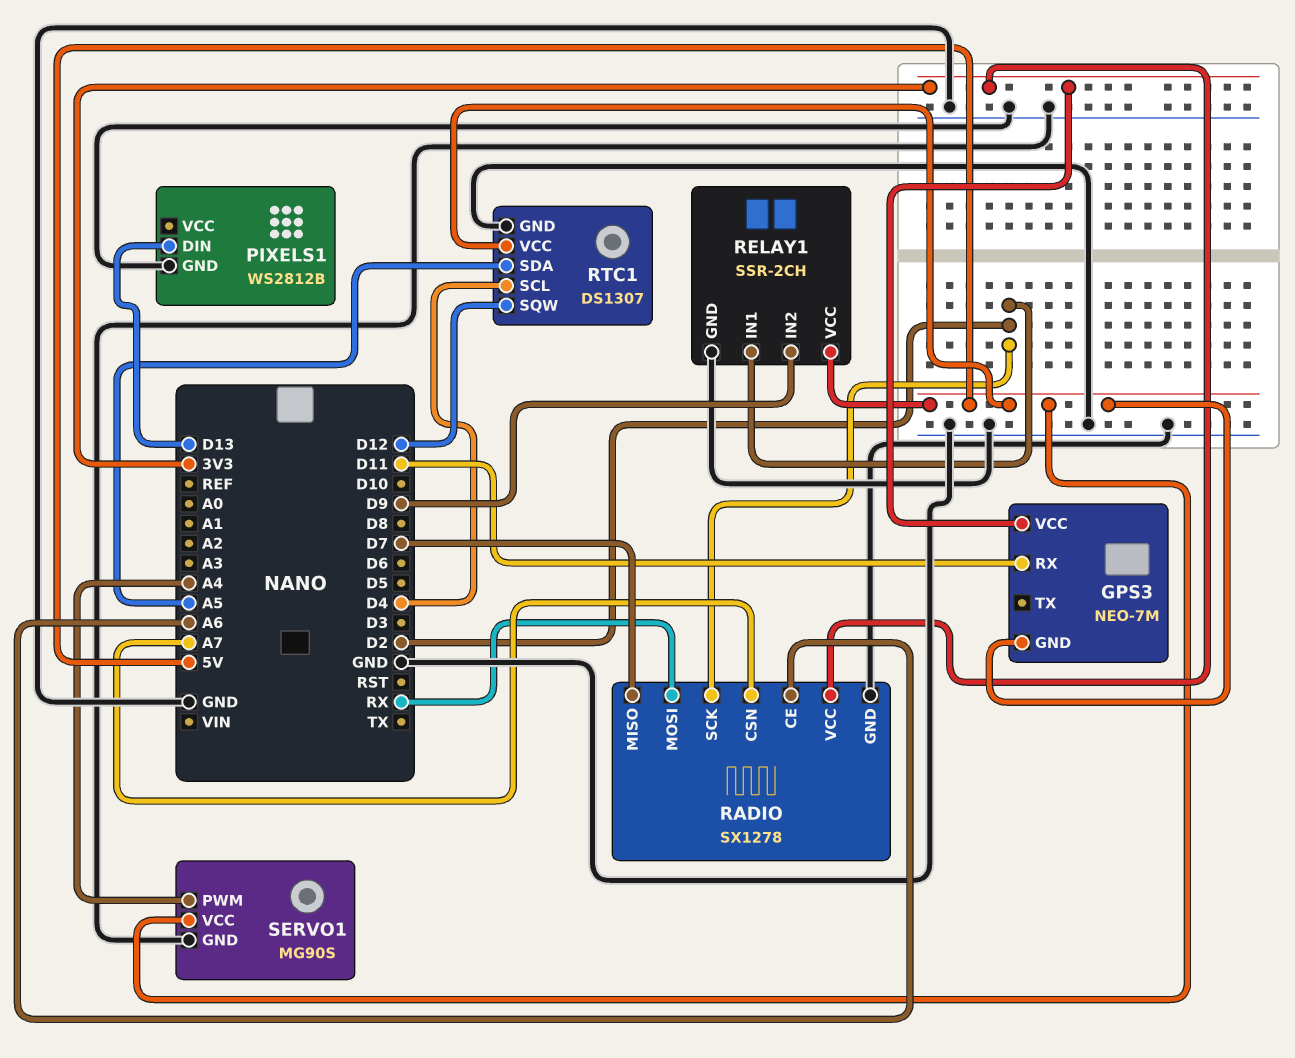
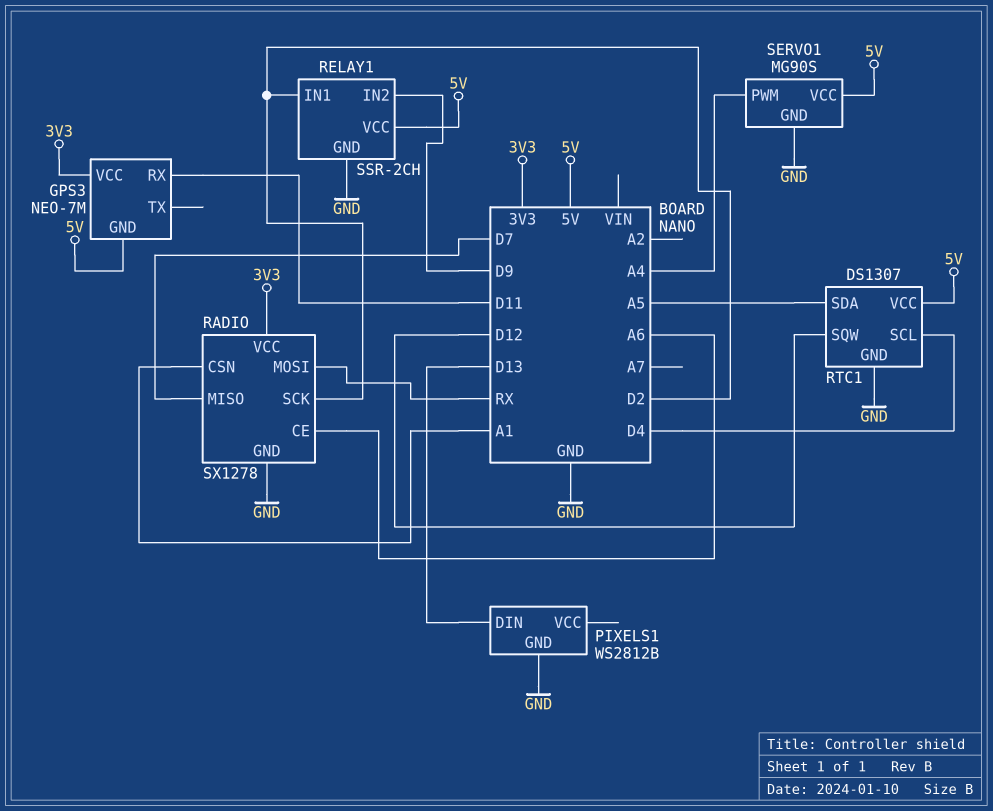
RADIO pin CSN: A7 -> A1

